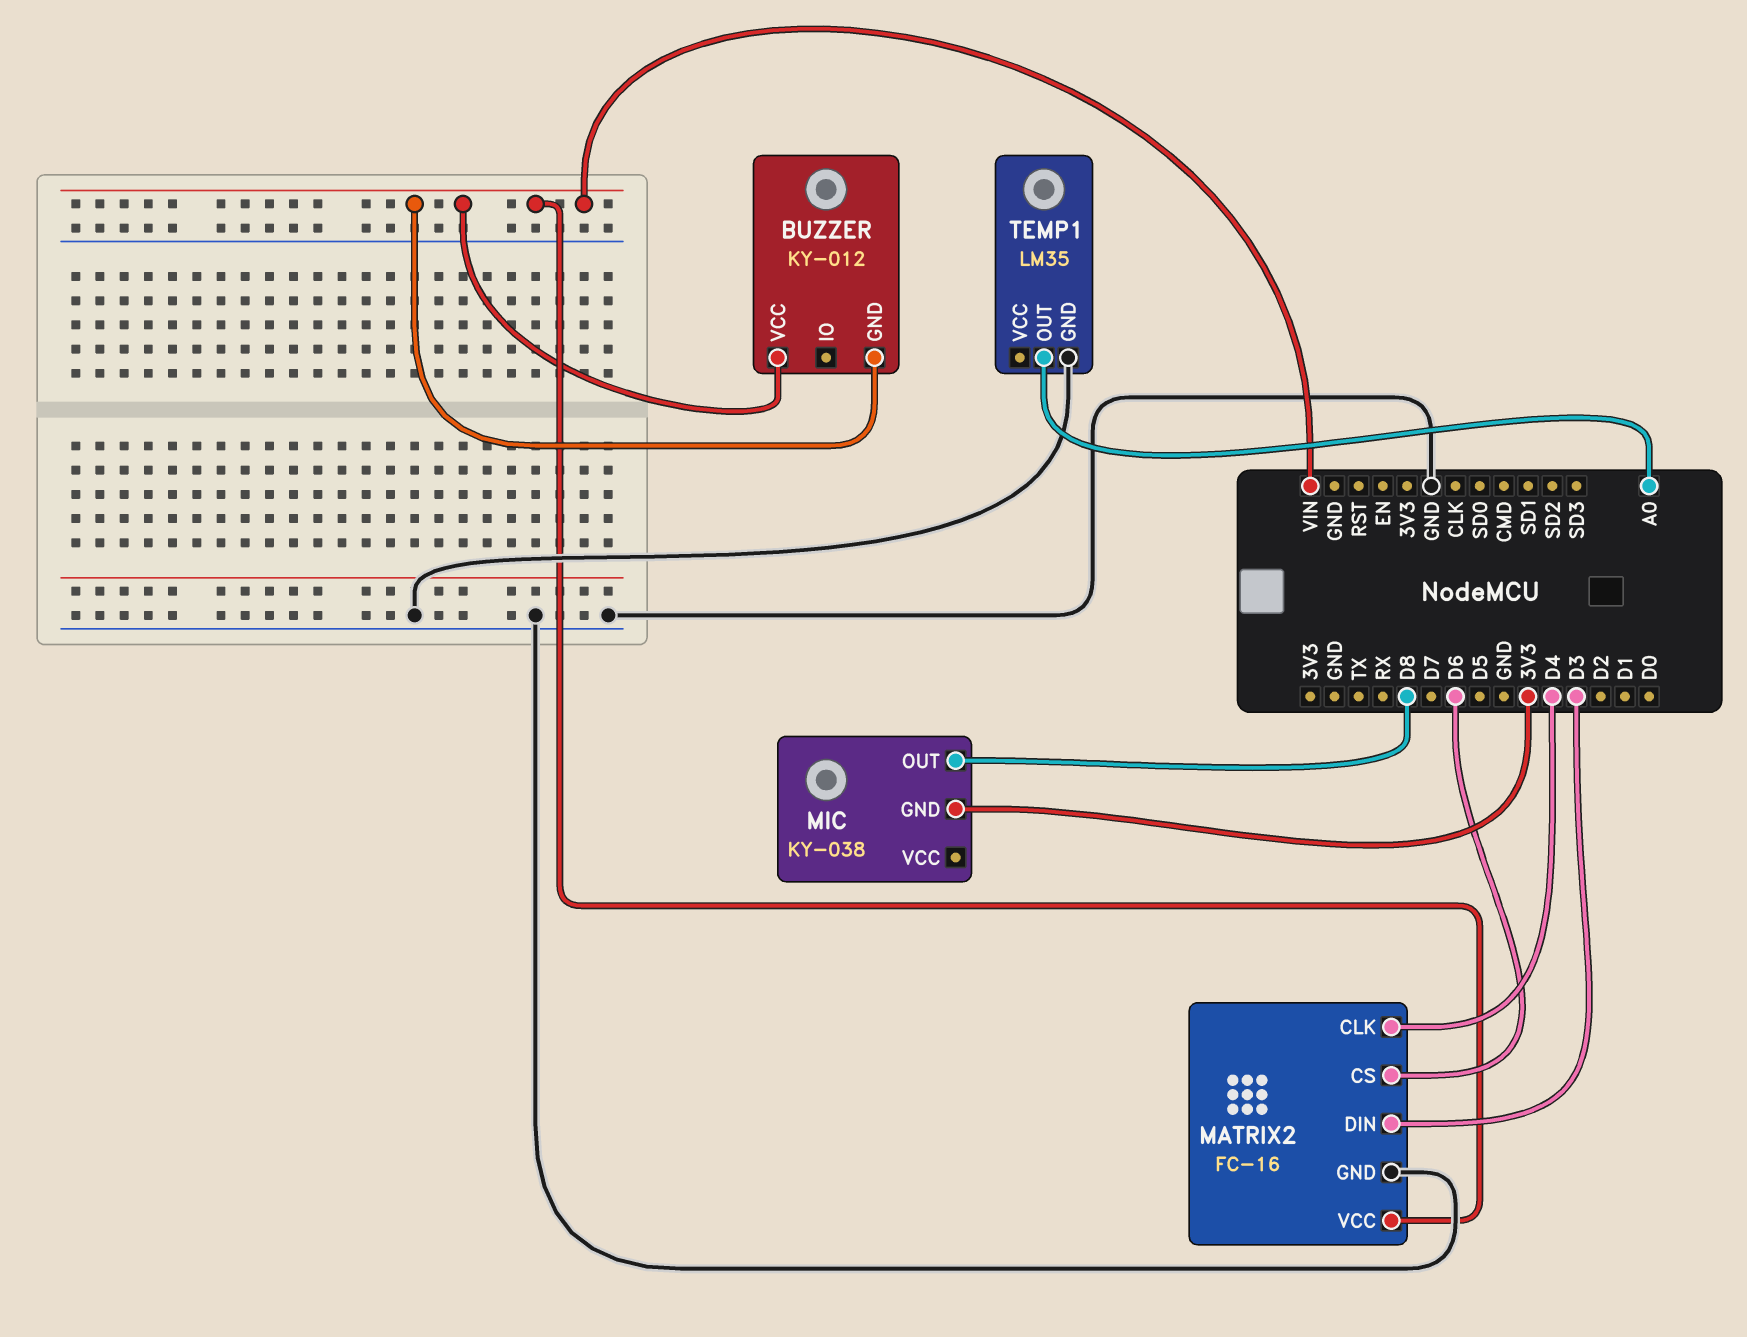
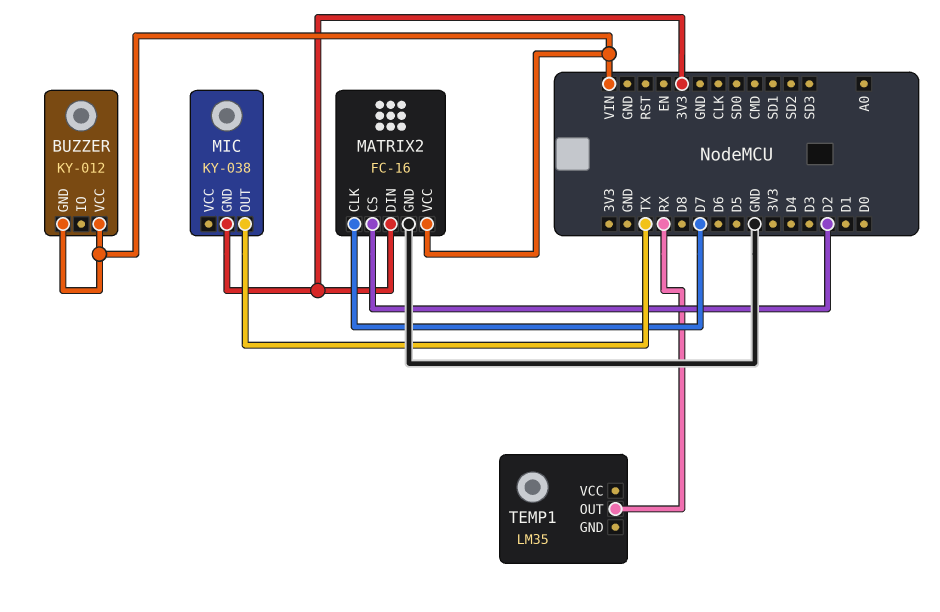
MATRIX2 pin CLK: D4 -> D7
MATRIX2 pin CS: D6 -> D2
MATRIX2 pin DIN: D3 -> 3V3
MIC pin OUT: D8 -> TX
TEMP1 pin GND: GND -> none
TEMP1 pin OUT: A0 -> RX

